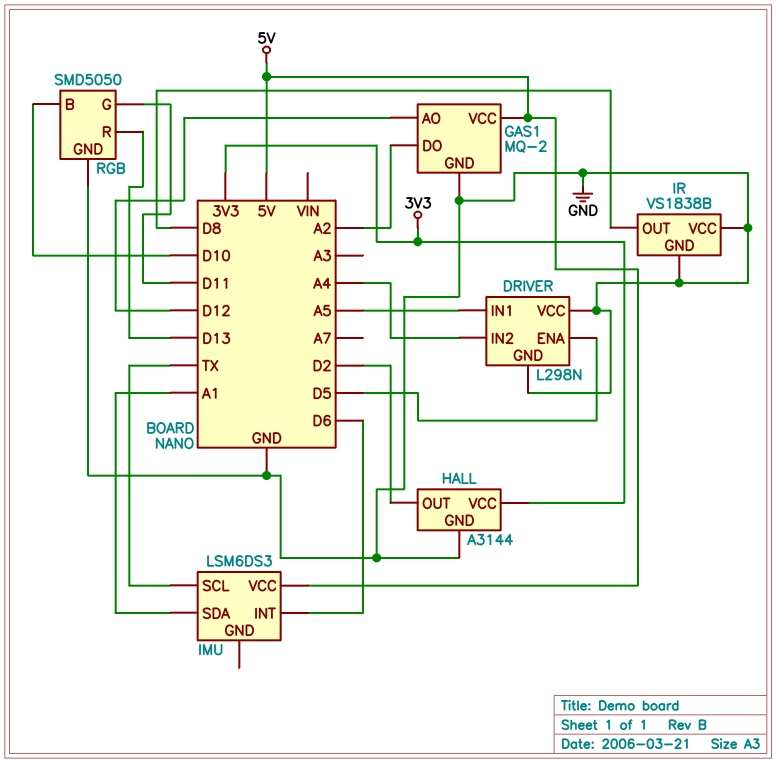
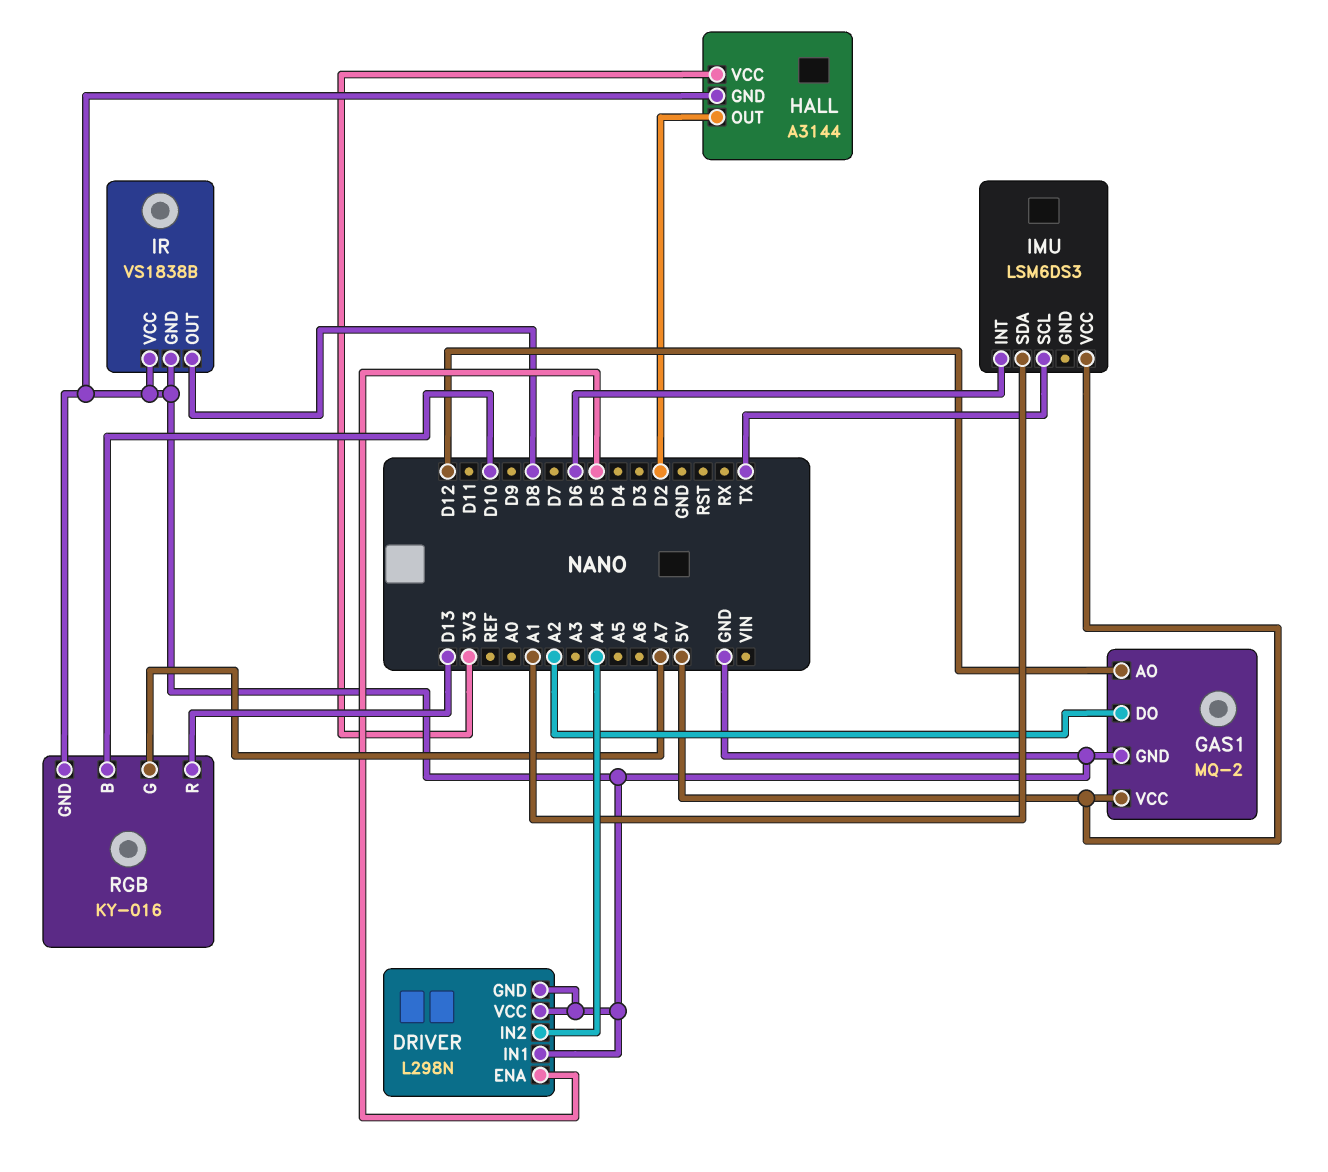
DRIVER pin IN1: A5 -> GND
RGB: SMD5050 -> KY-016
RGB pin G: D11 -> A7

